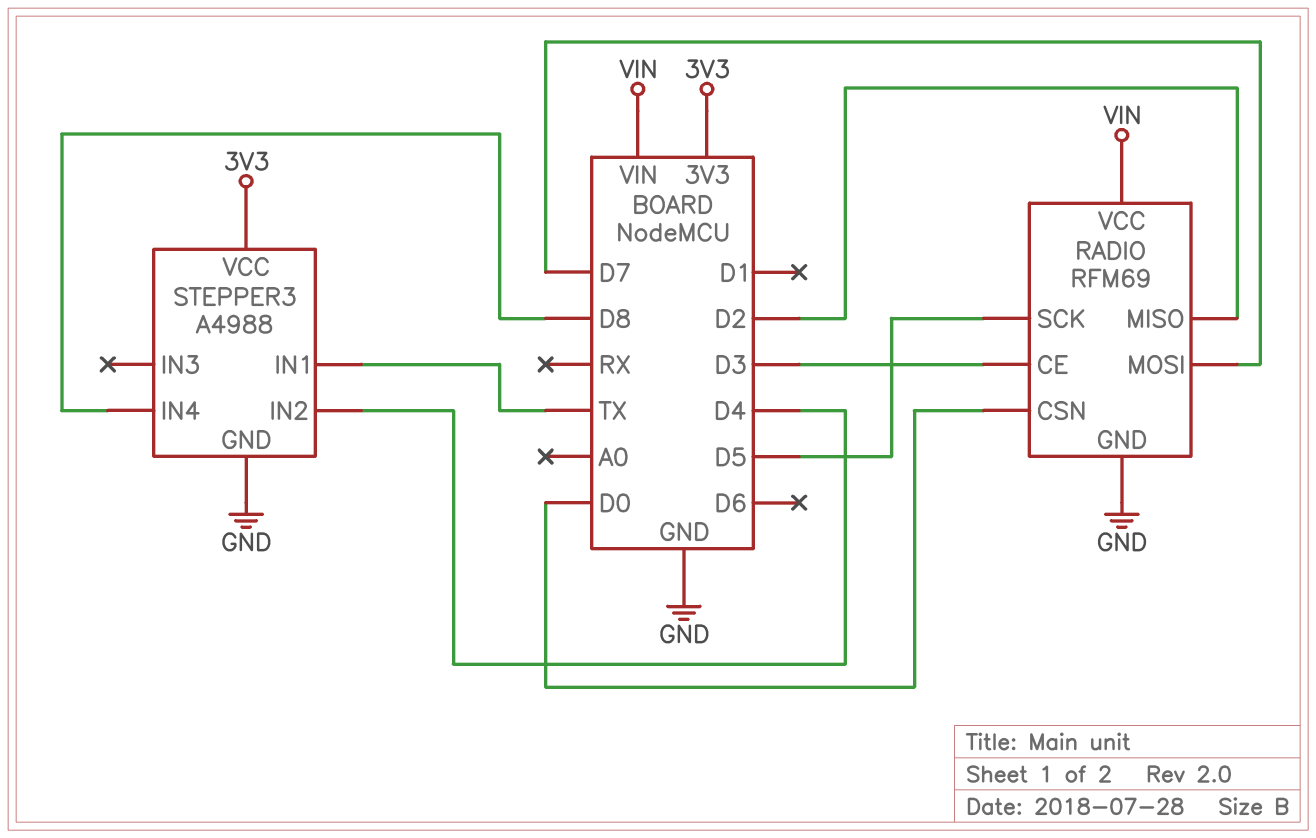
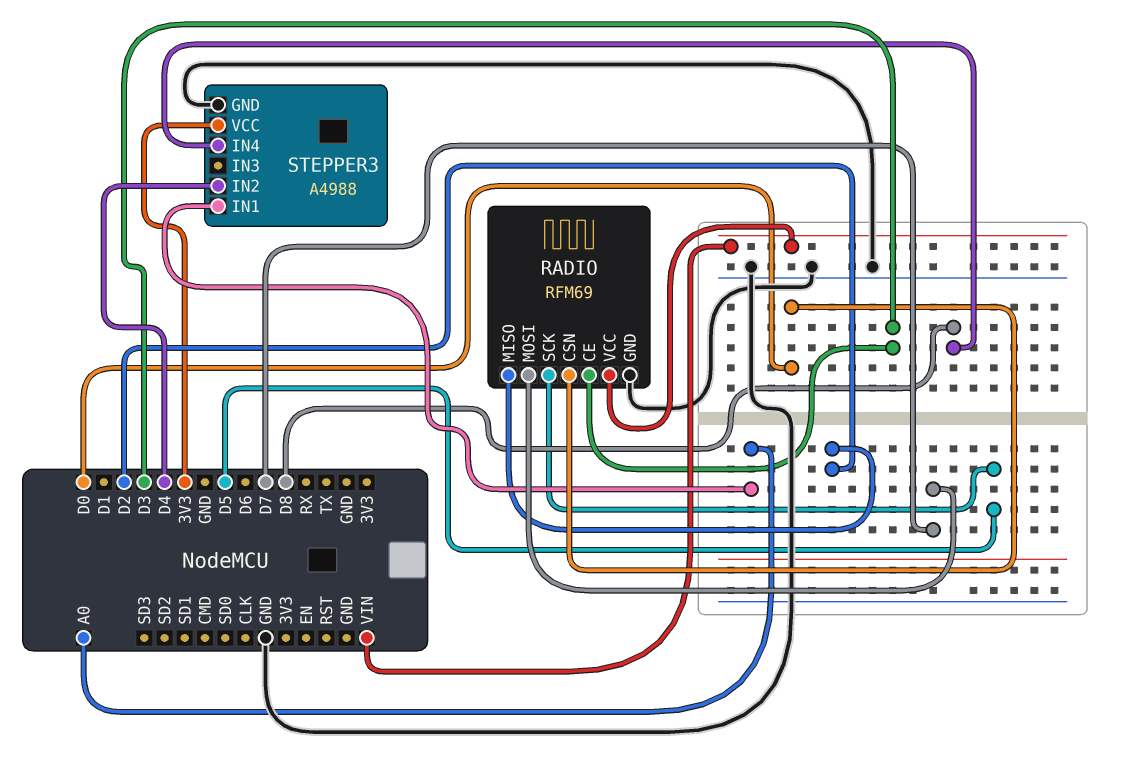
STEPPER3 pin IN1: TX -> A0

